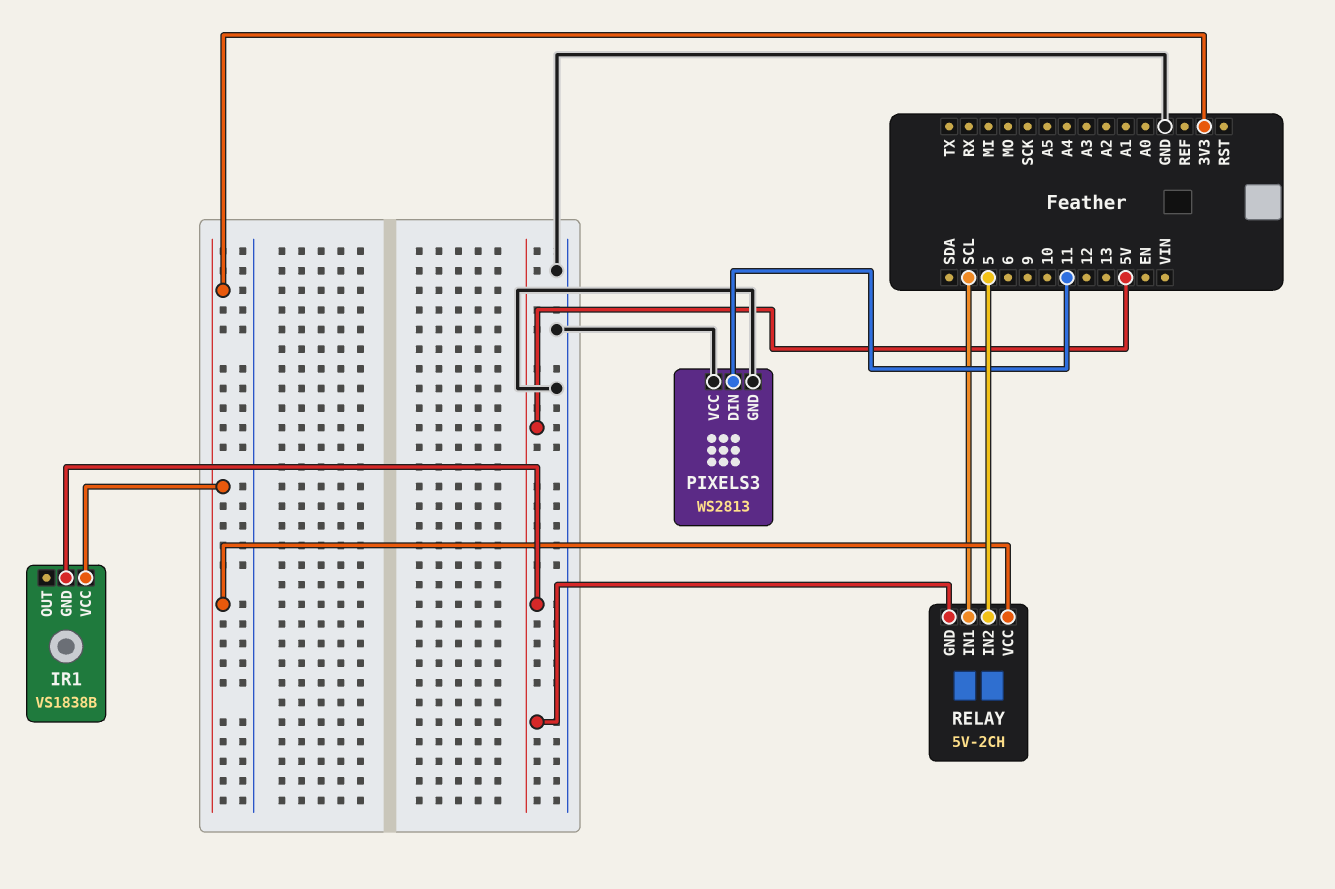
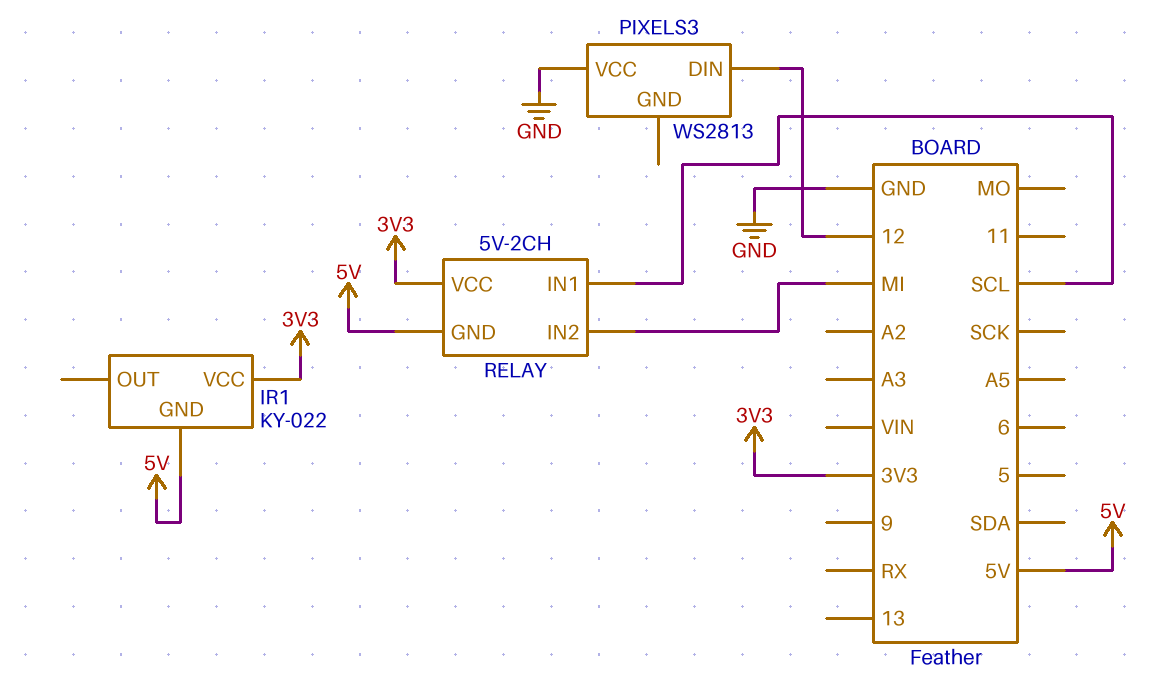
IR1: VS1838B -> KY-022
PIXELS3 pin DIN: 11 -> 12
PIXELS3 pin GND: GND -> none
RELAY pin IN2: 5 -> MI

